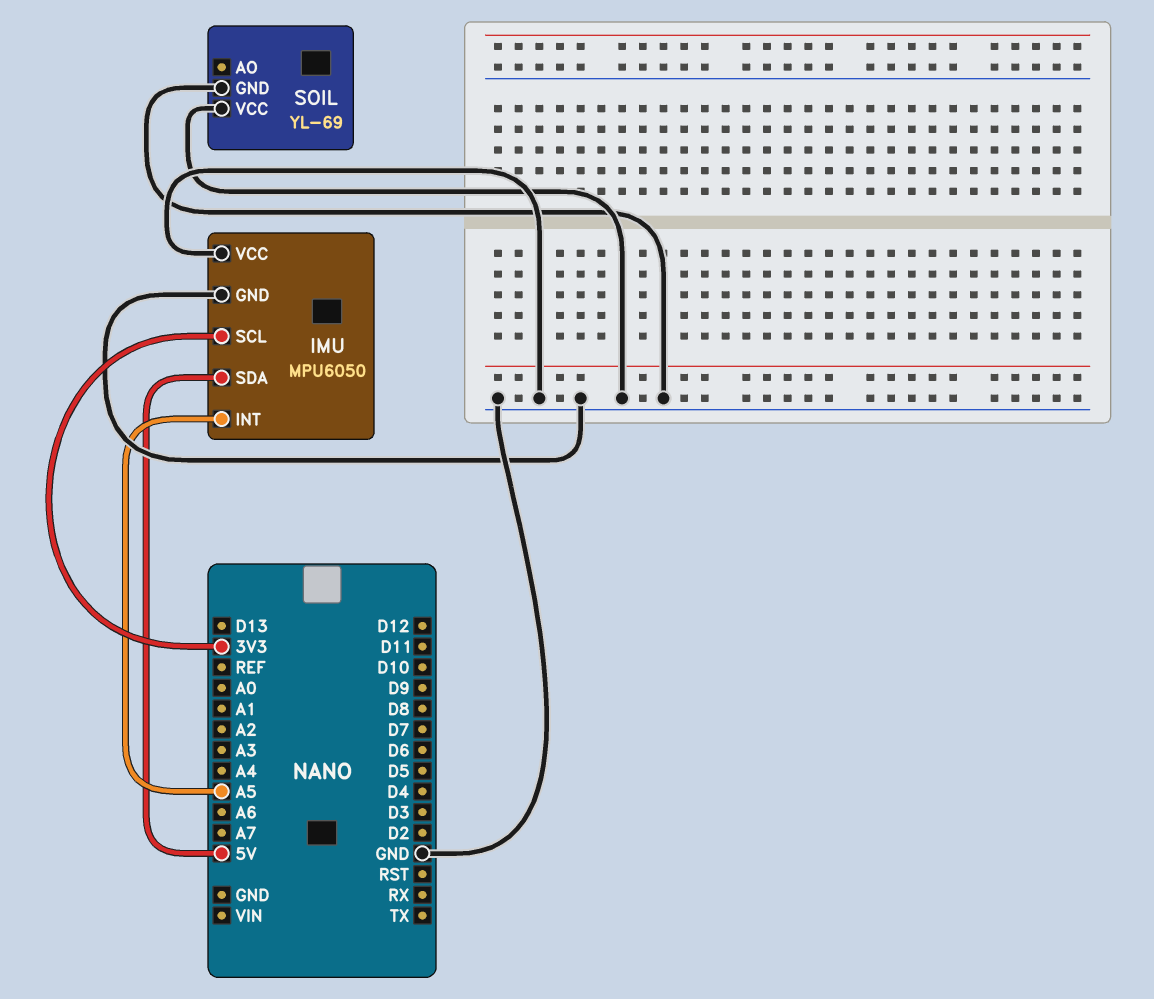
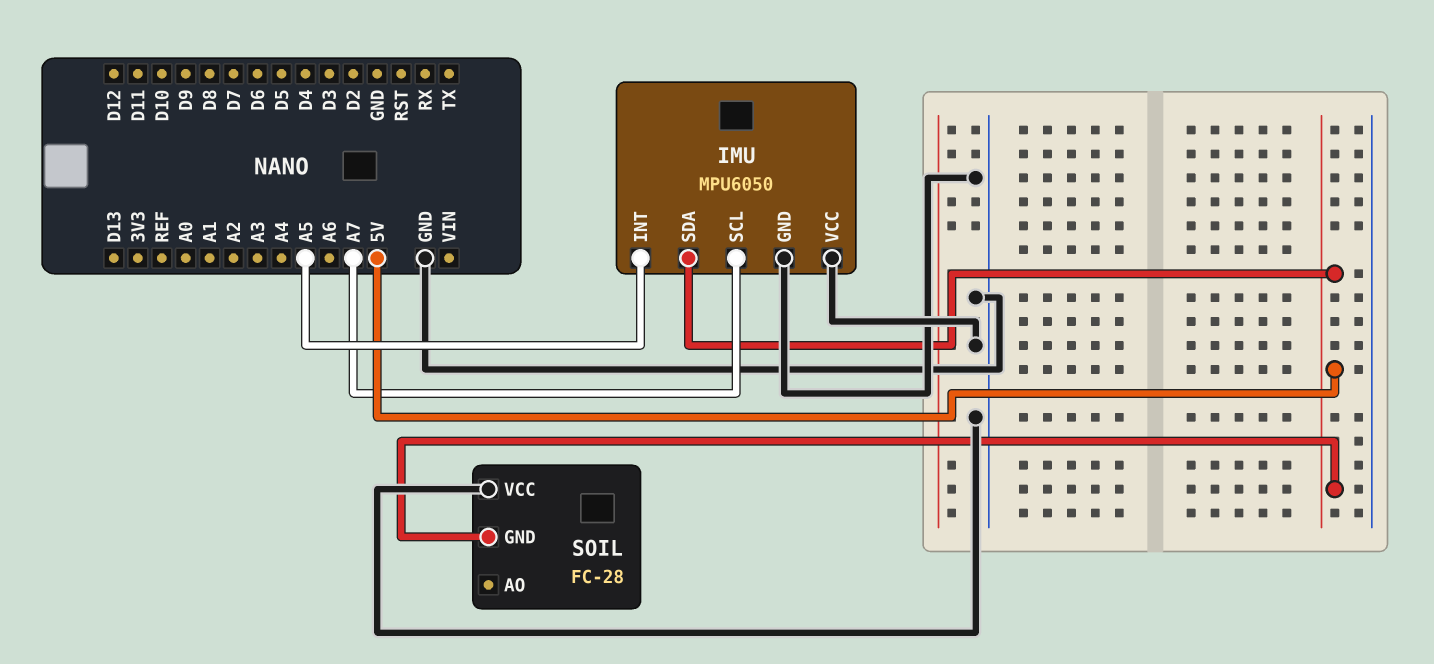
IMU pin SCL: 3V3 -> A7
SOIL: YL-69 -> FC-28
SOIL pin GND: GND -> 5V

